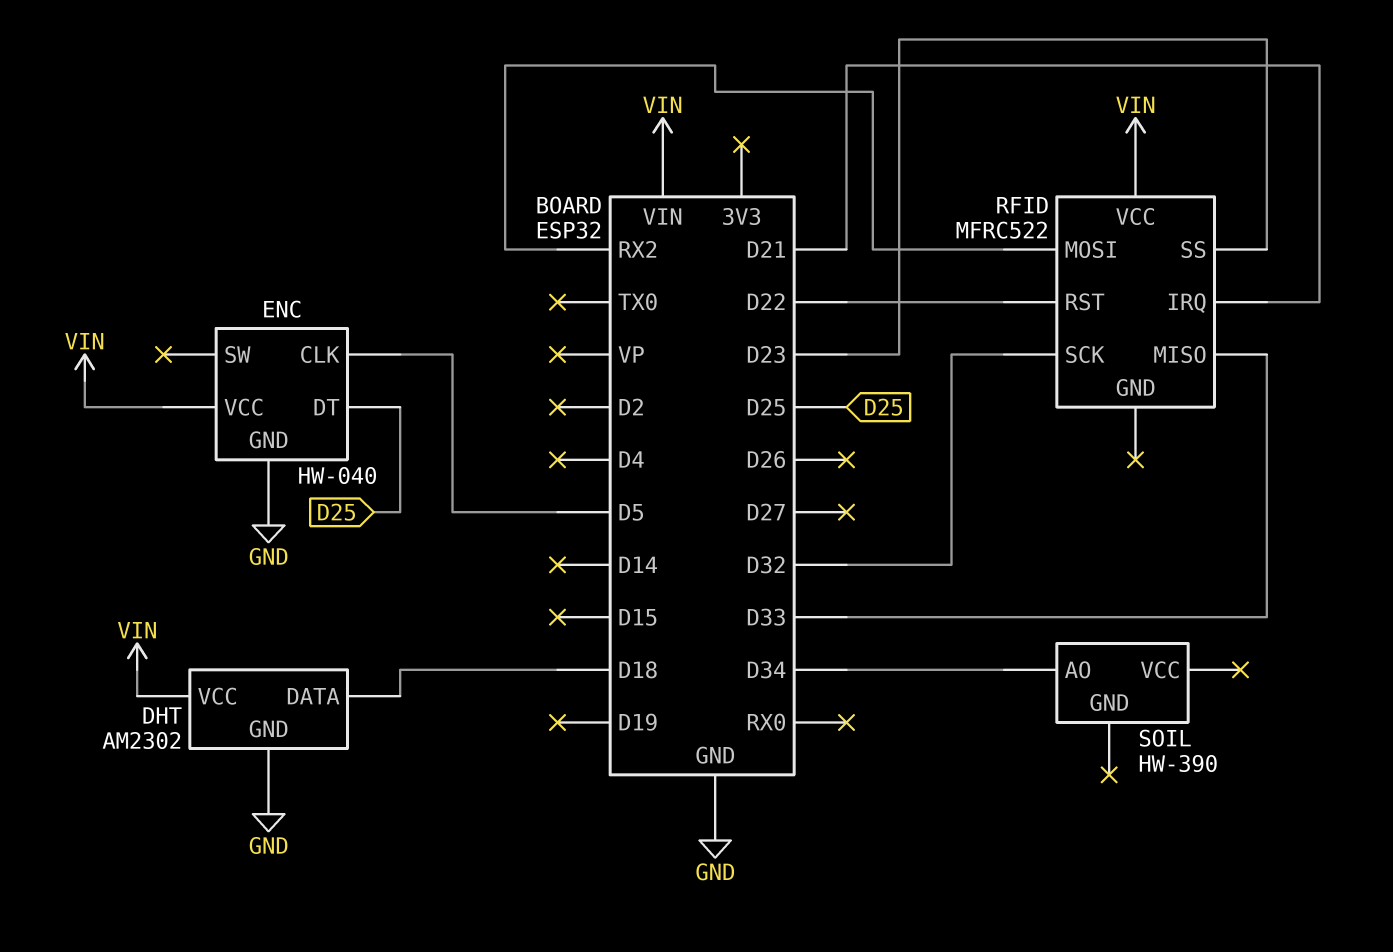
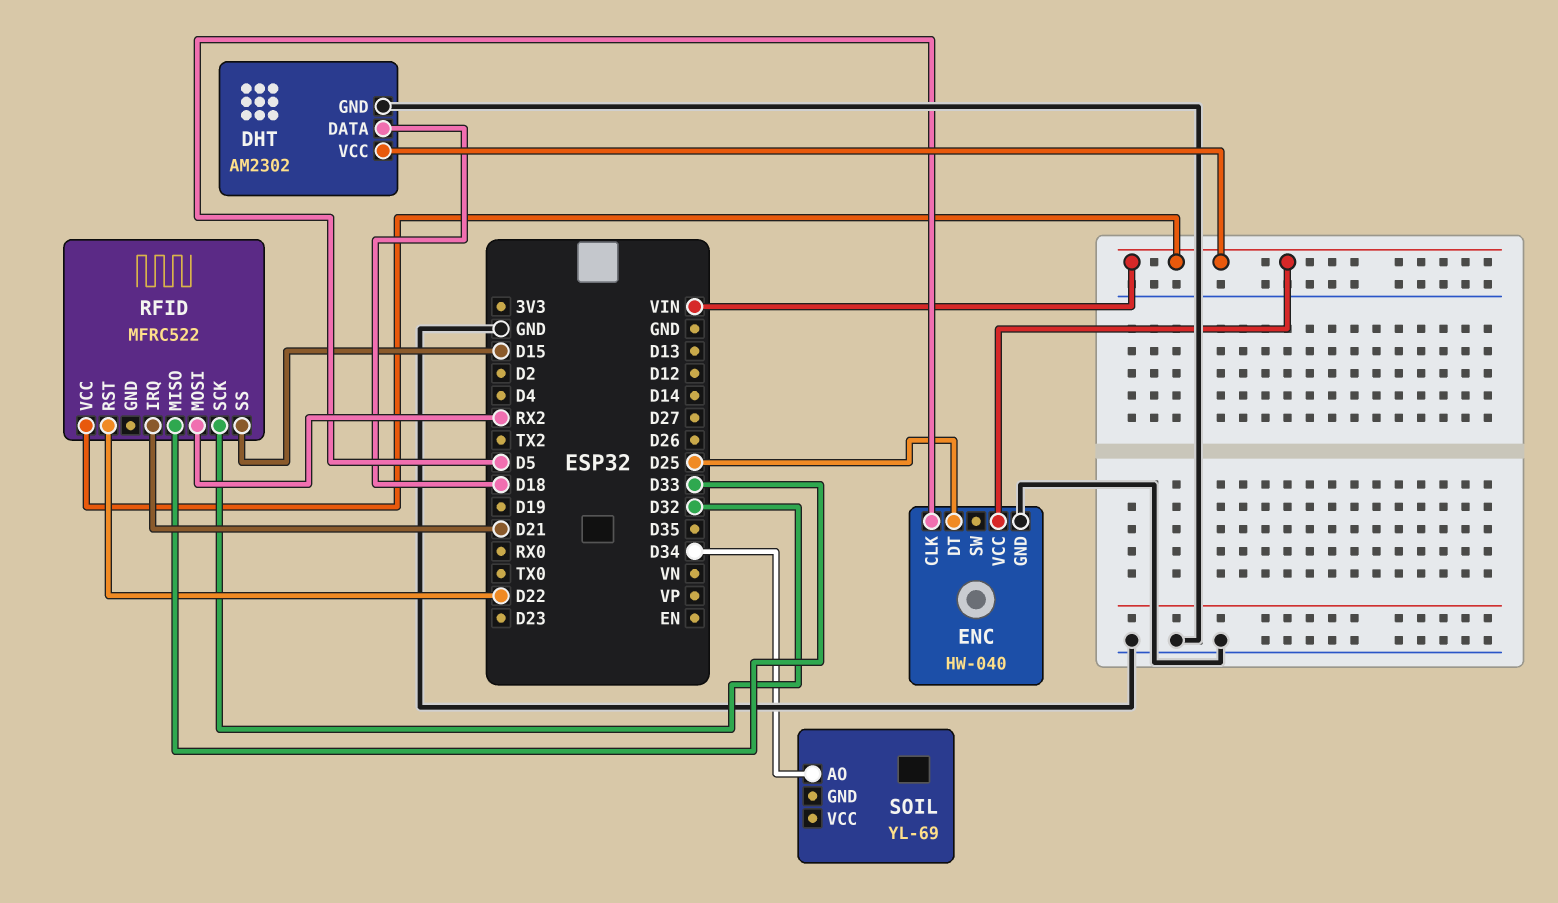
RFID pin SS: D23 -> D15
SOIL: HW-390 -> YL-69

